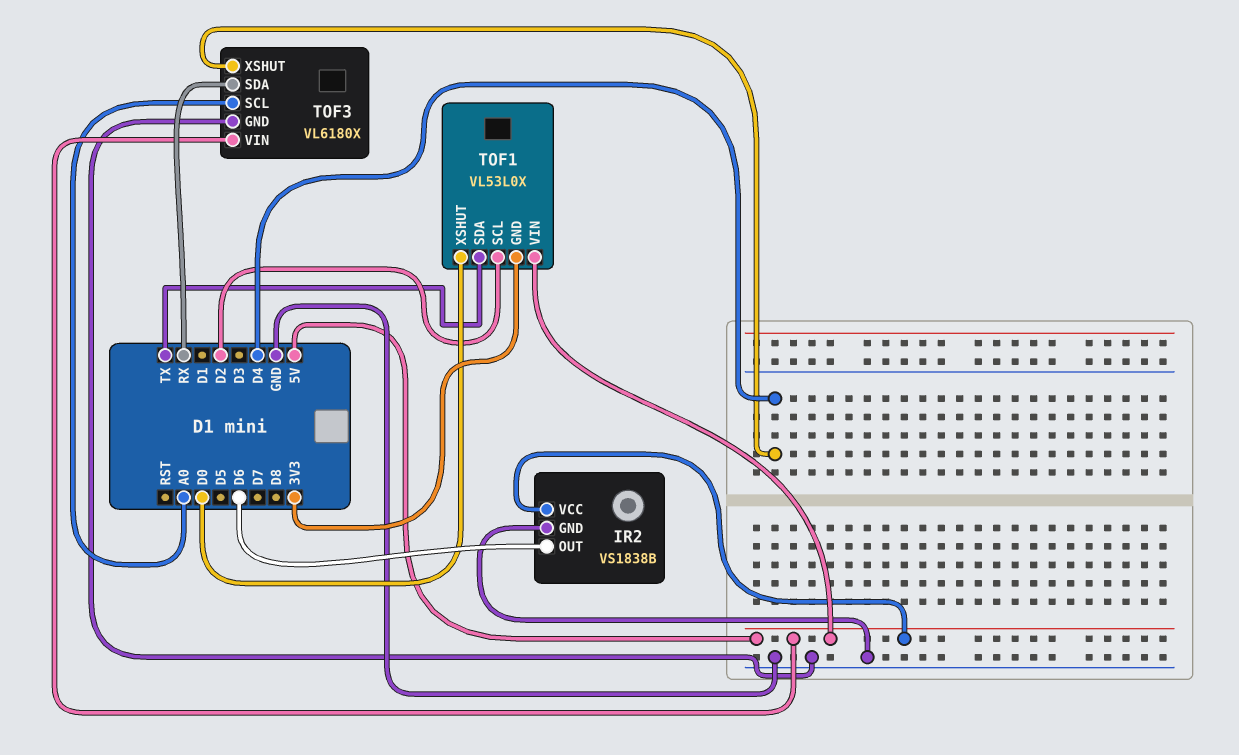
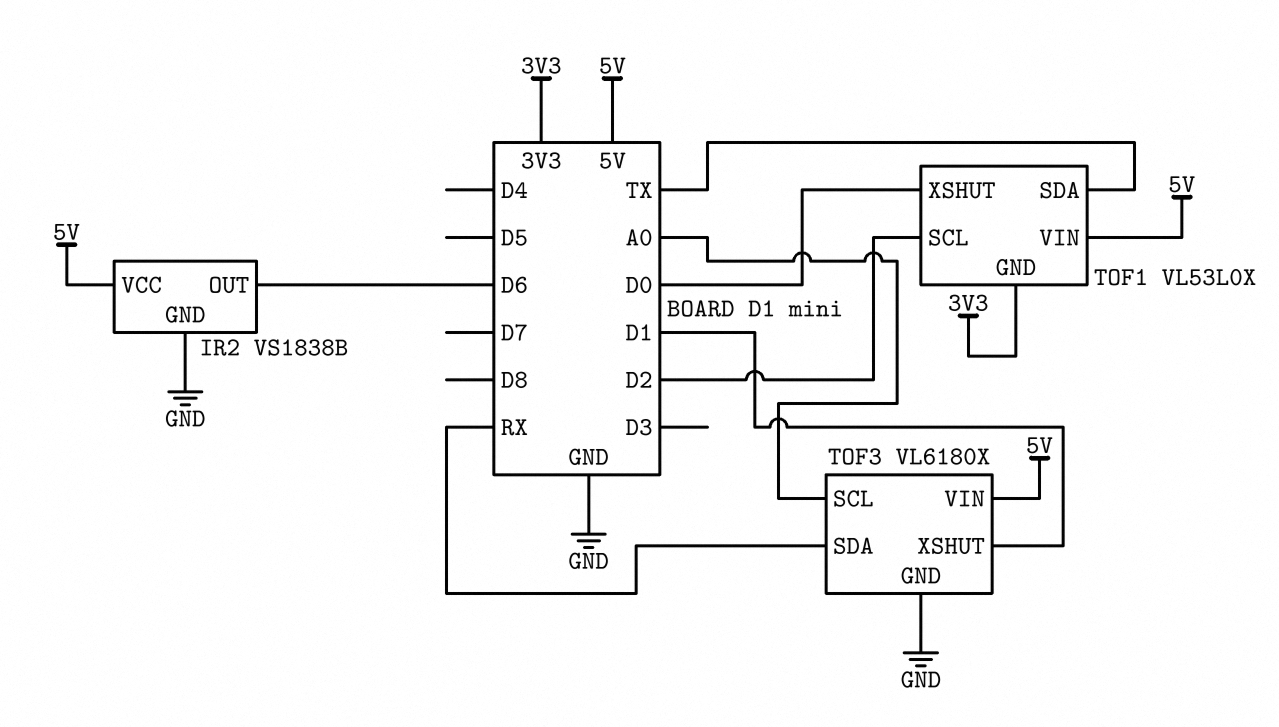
TOF3 pin XSHUT: D4 -> D1

